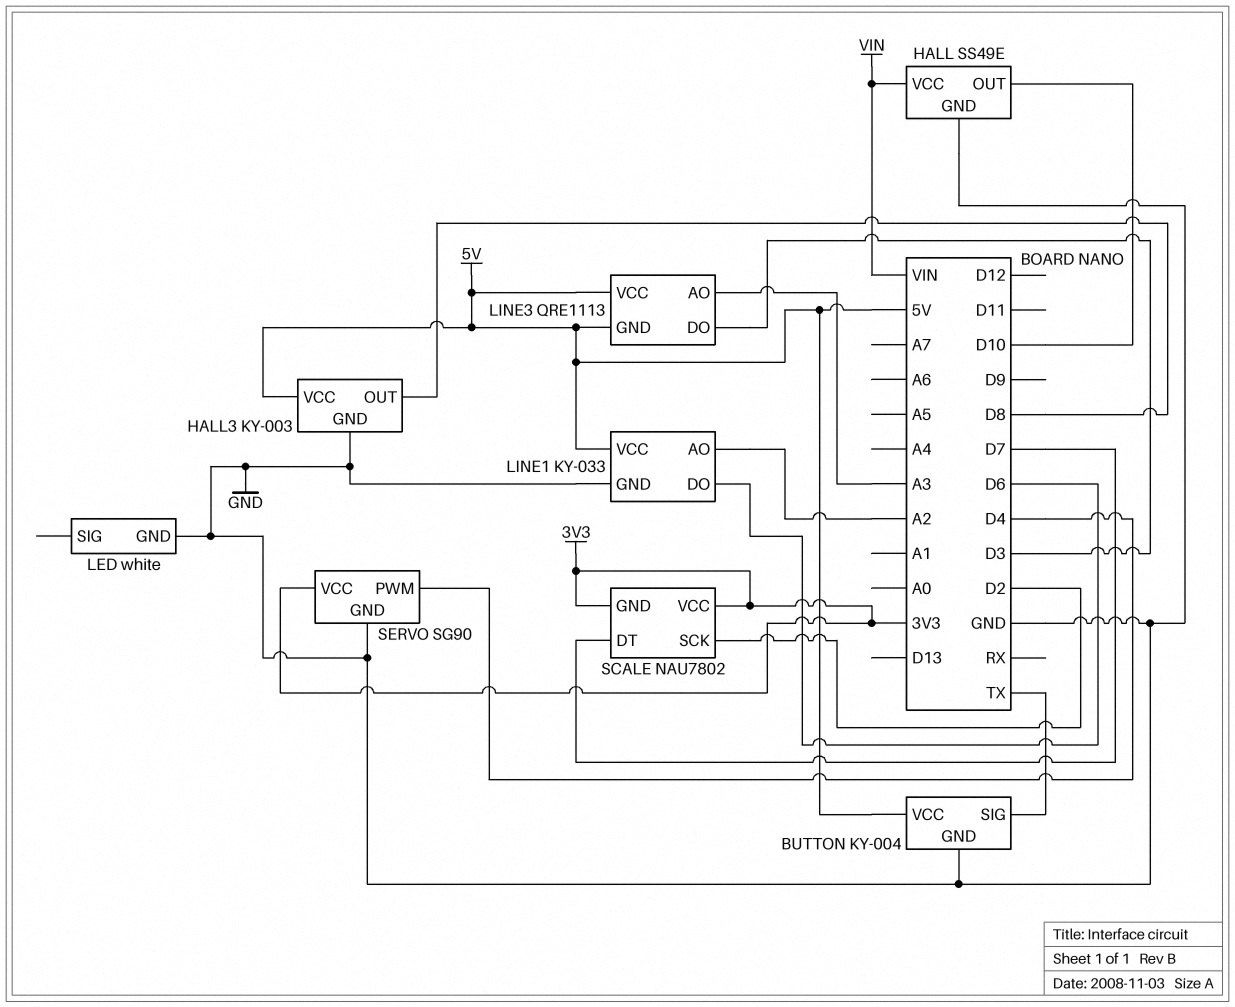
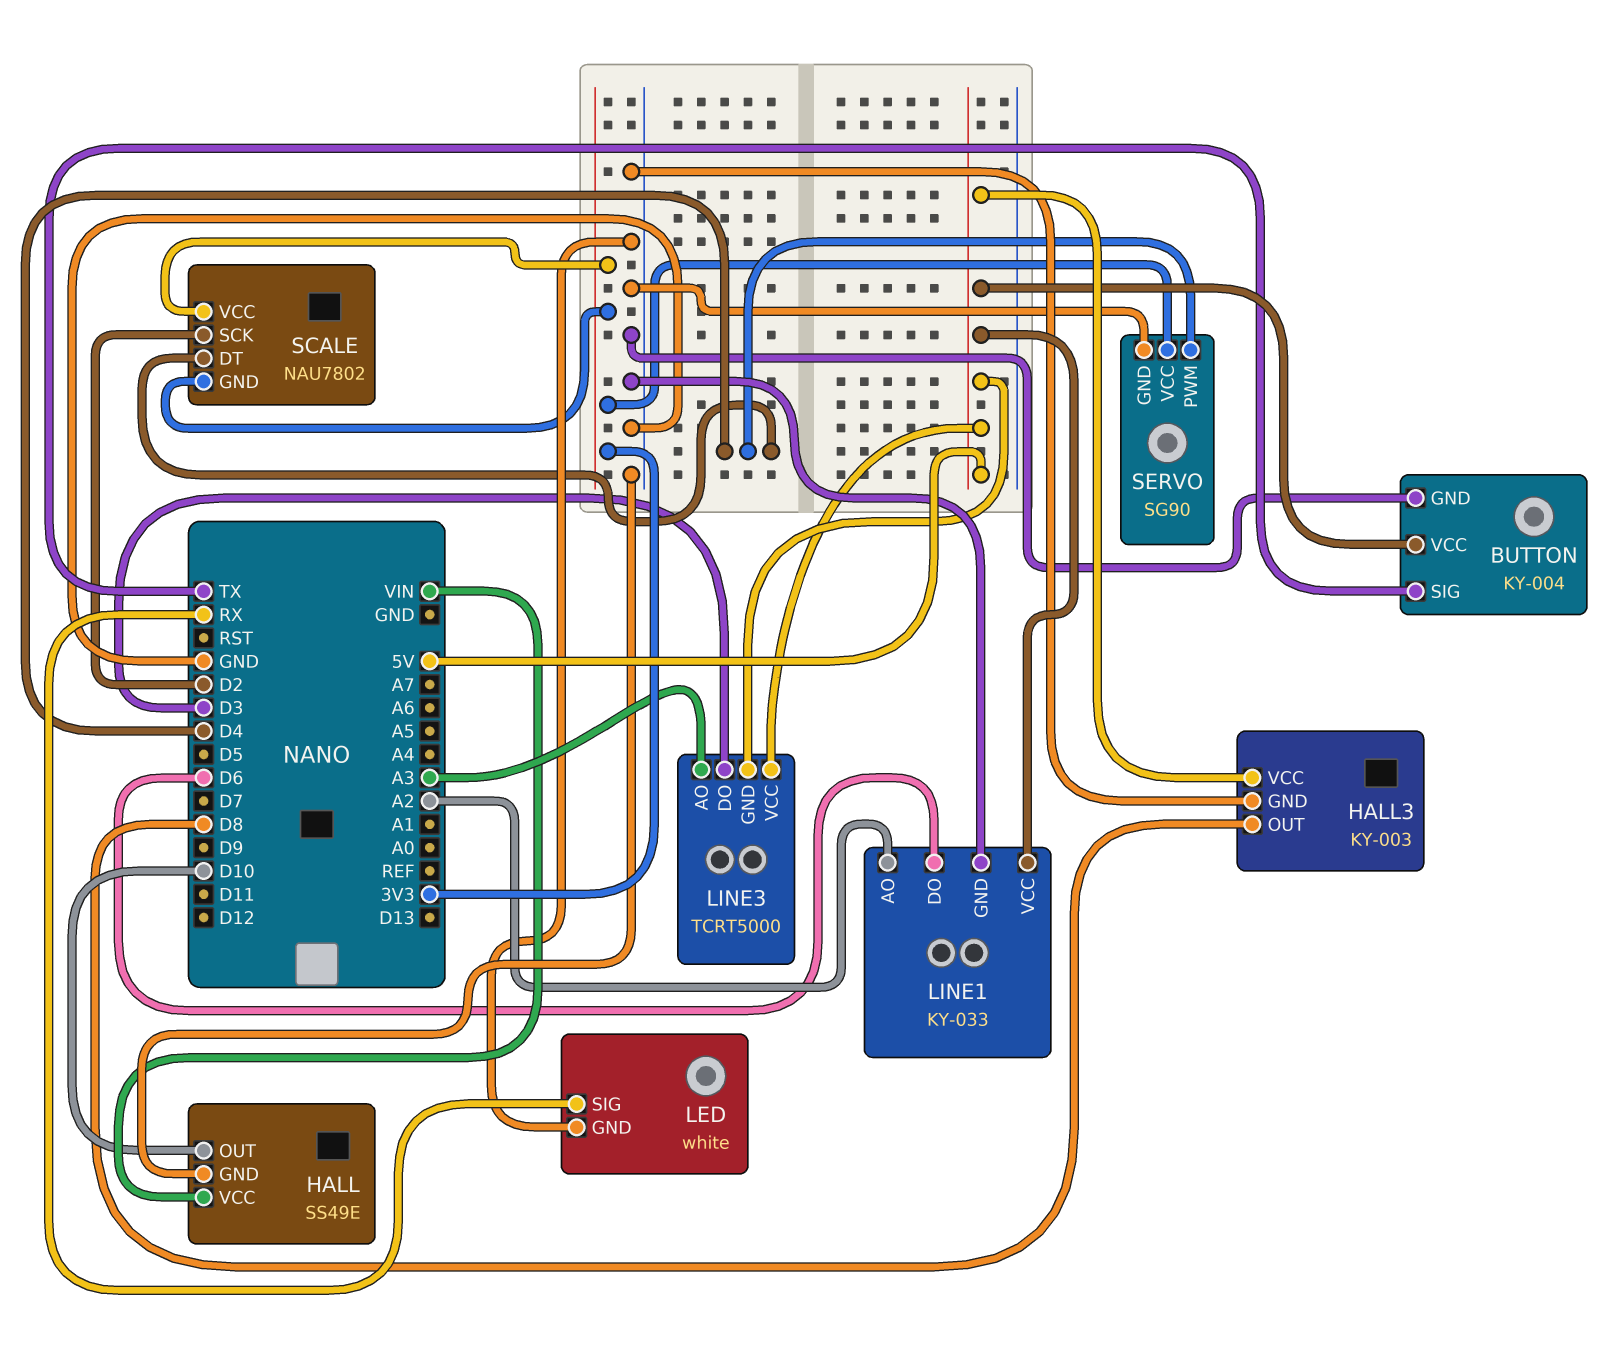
LED pin SIG: none -> RX
LINE3: QRE1113 -> TCRT5000
SCALE pin DT: D7 -> D4

